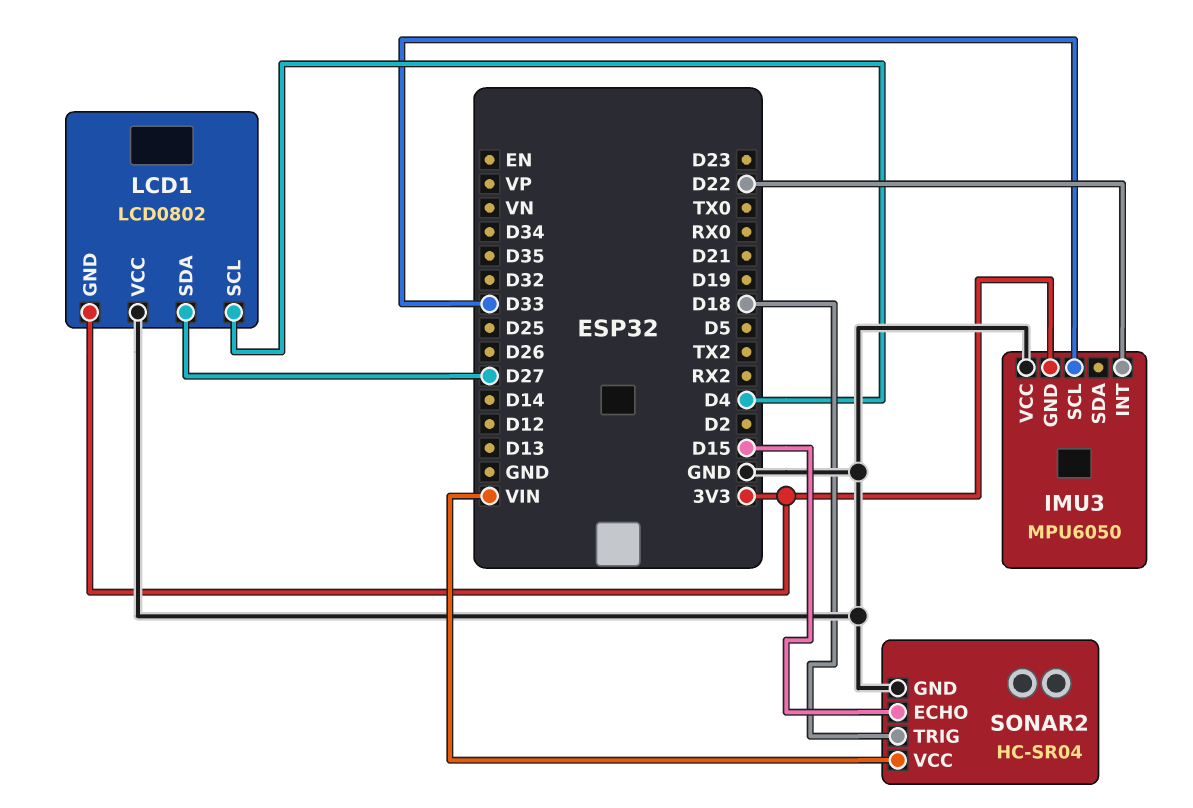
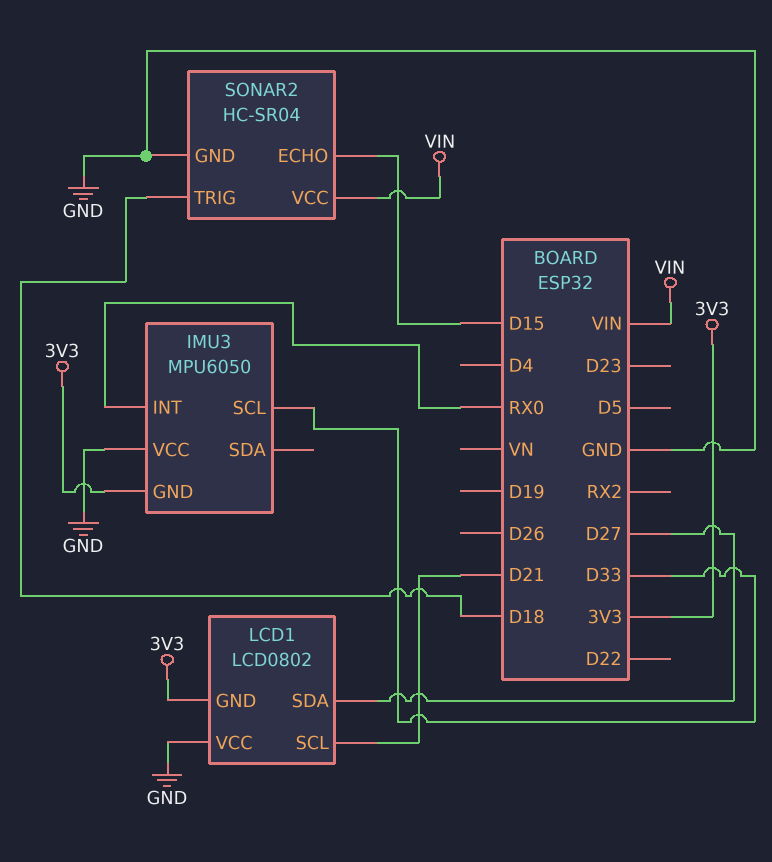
IMU3 pin INT: D22 -> RX0
LCD1 pin SCL: D4 -> D21

